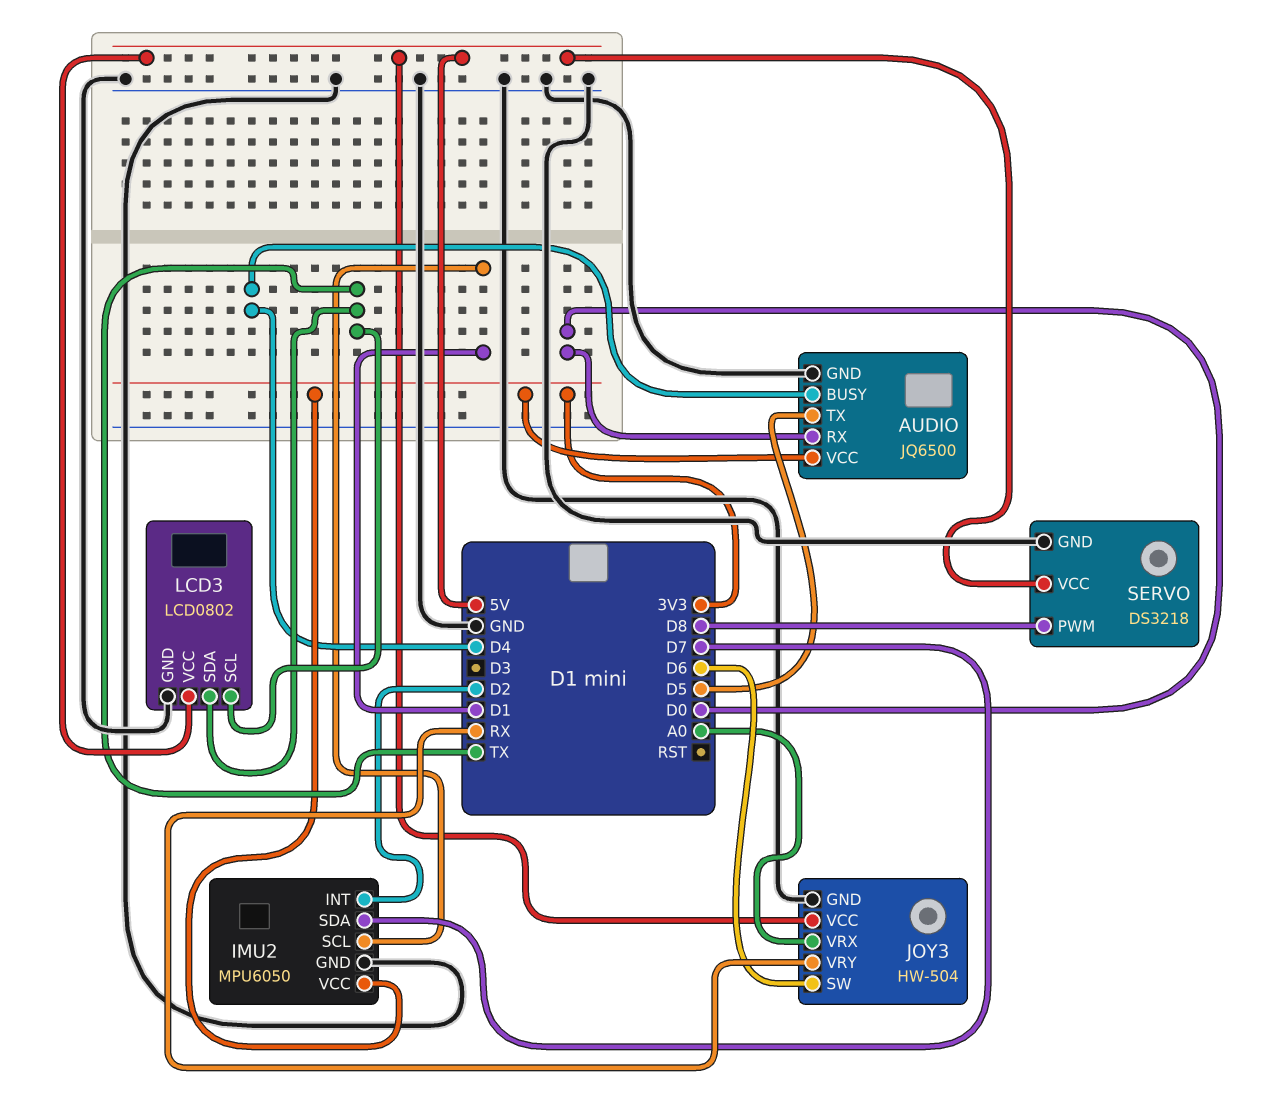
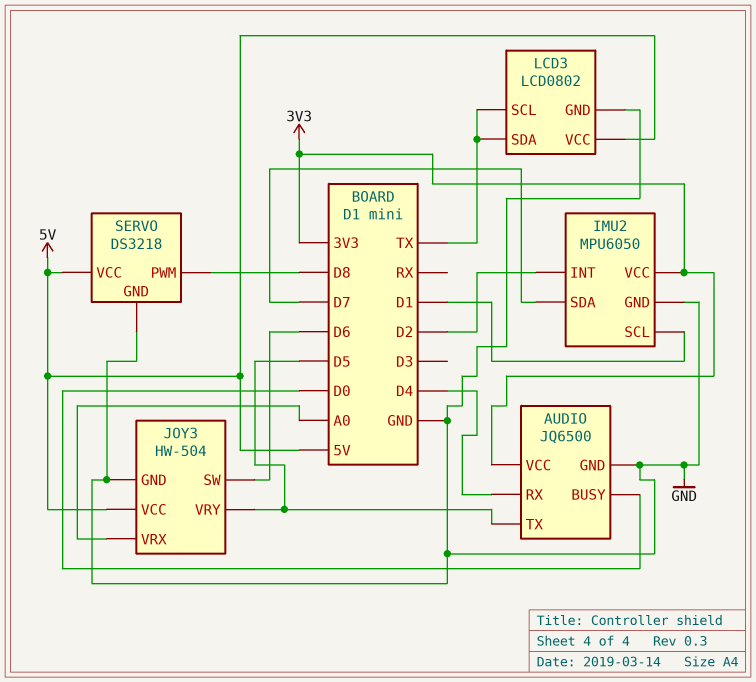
AUDIO pin BUSY: D4 -> D0
AUDIO pin RX: D0 -> D4
JOY3 pin VRY: RX -> D5

